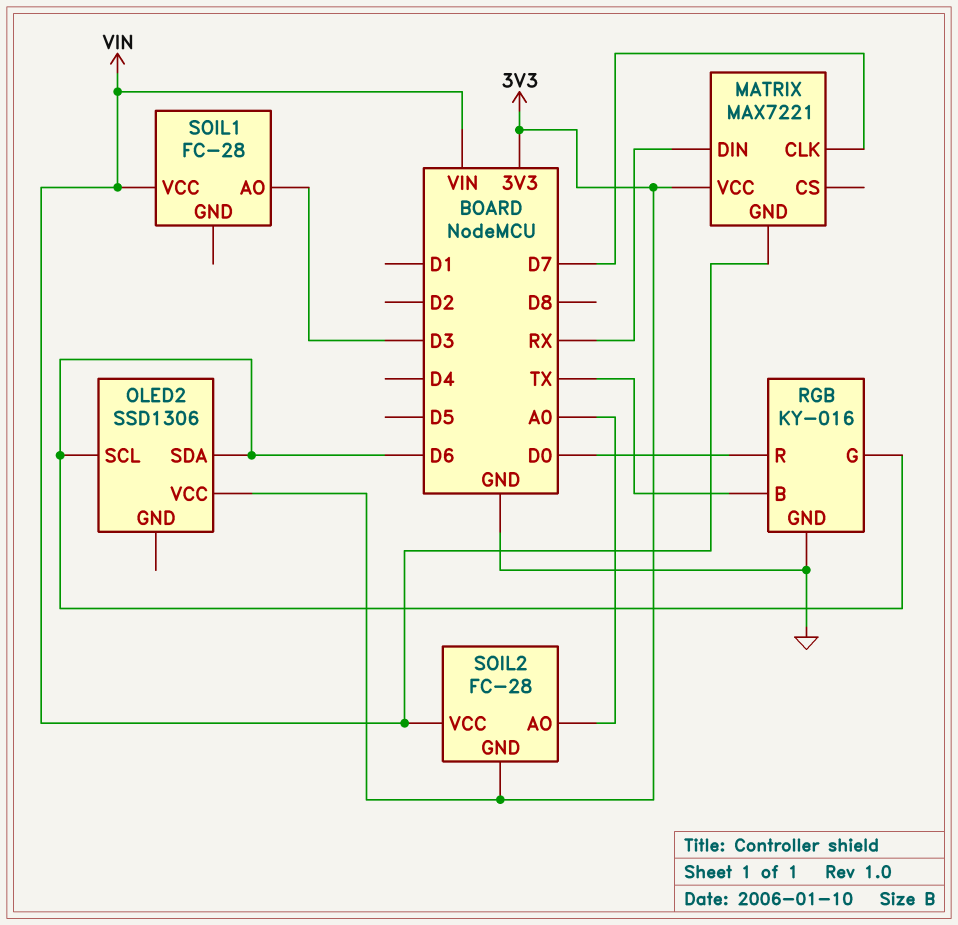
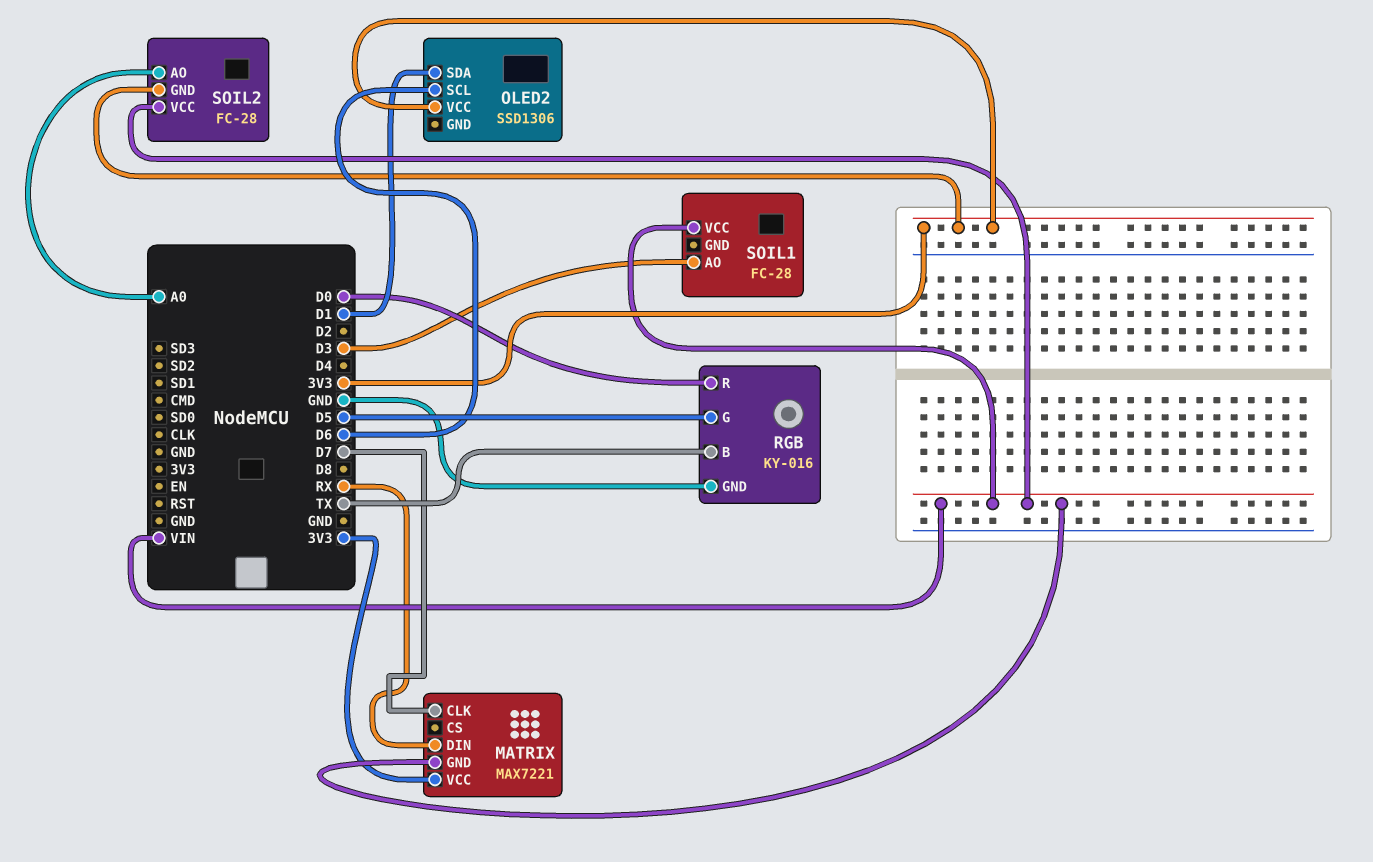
OLED2 pin SDA: D6 -> D1
RGB pin G: D6 -> D5

